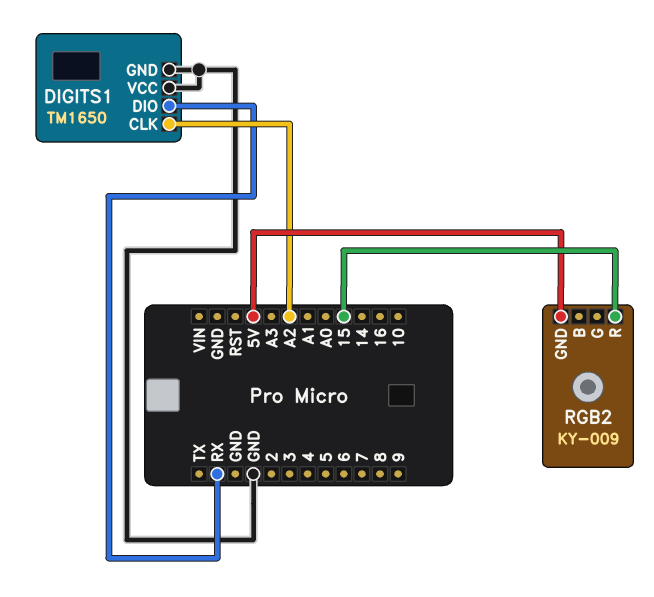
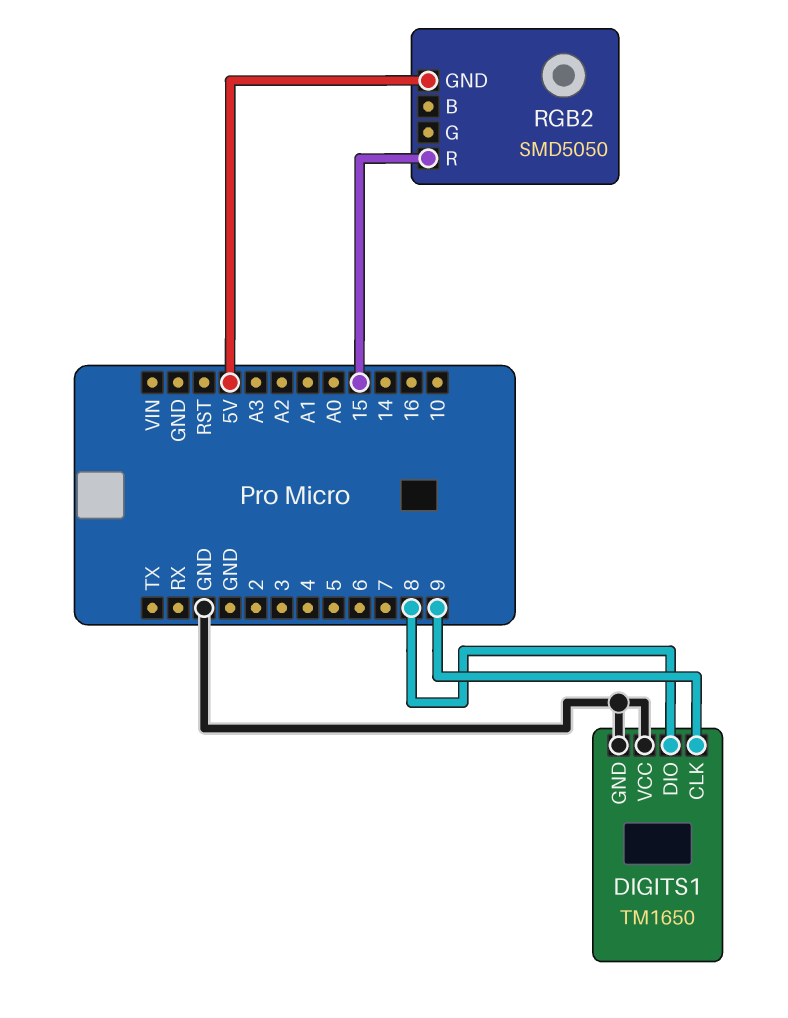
DIGITS1 pin CLK: A2 -> 9
DIGITS1 pin DIO: RX -> 8
RGB2: KY-009 -> SMD5050

